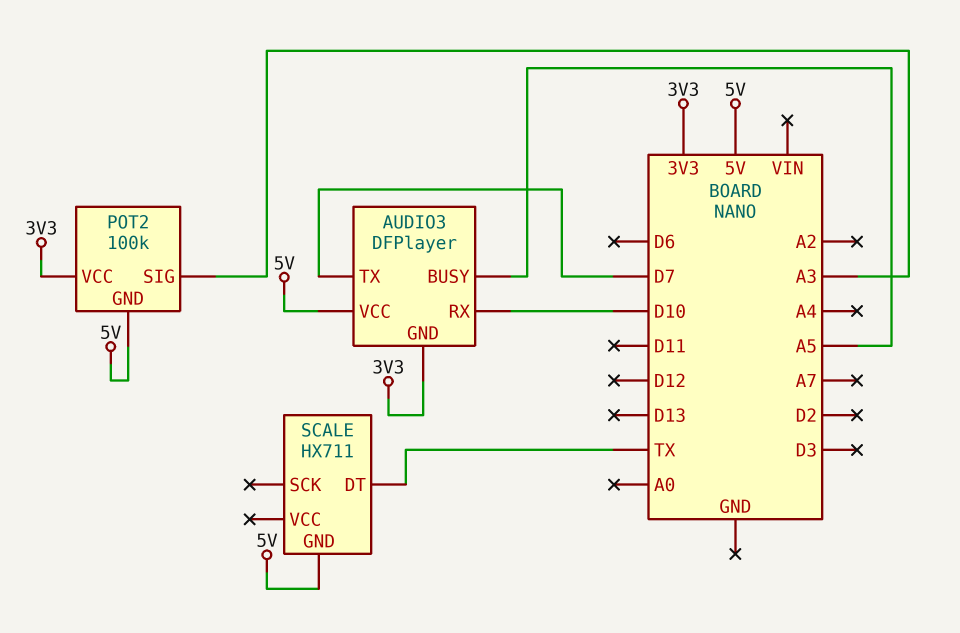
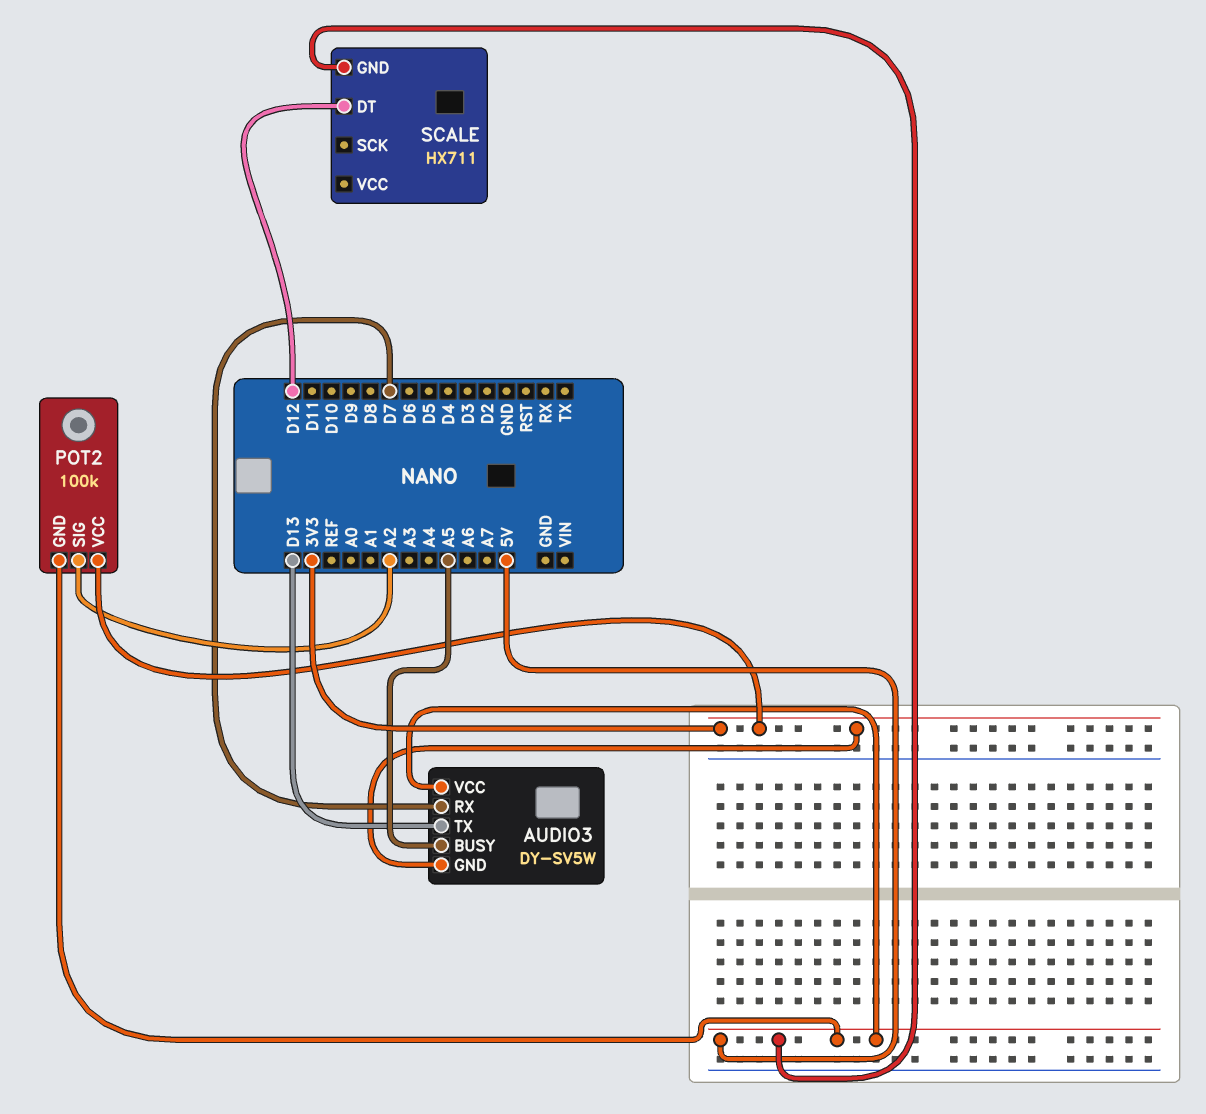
AUDIO3: DFPlayer -> DY-SV5W
AUDIO3 pin RX: D10 -> D7
AUDIO3 pin TX: D7 -> D13
POT2 pin SIG: A3 -> A2
SCALE pin DT: TX -> D12

